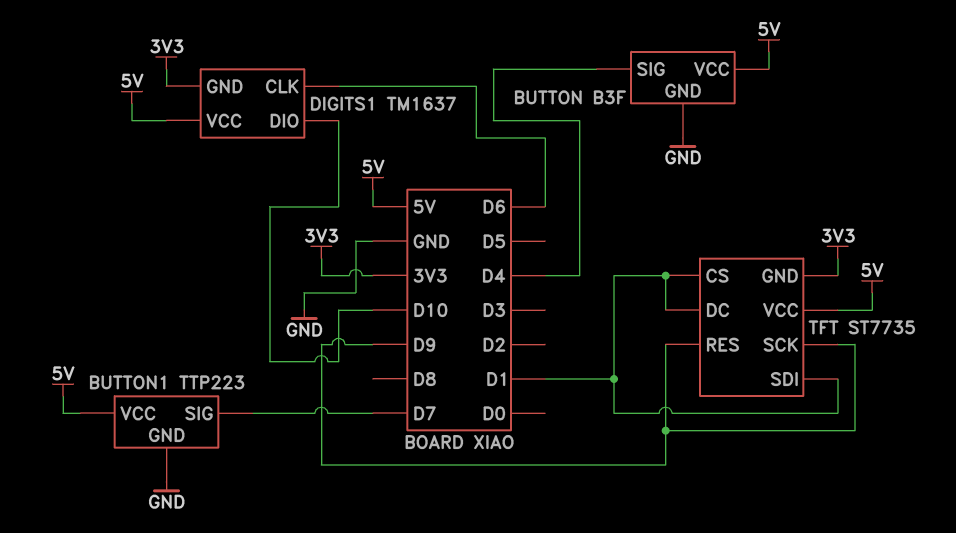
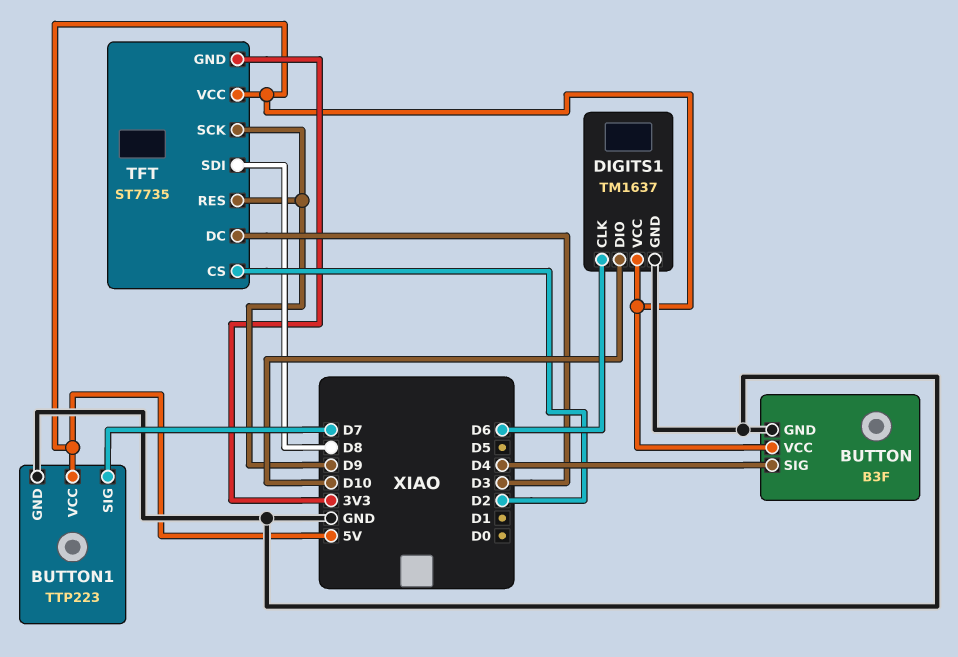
DIGITS1 pin GND: 3V3 -> GND
TFT pin CS: D1 -> D2
TFT pin DC: D1 -> D3
TFT pin SDI: D1 -> D8

